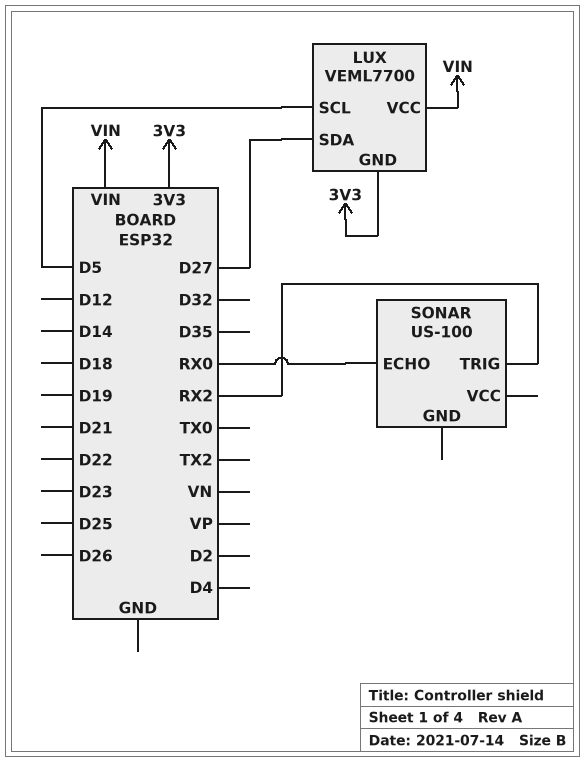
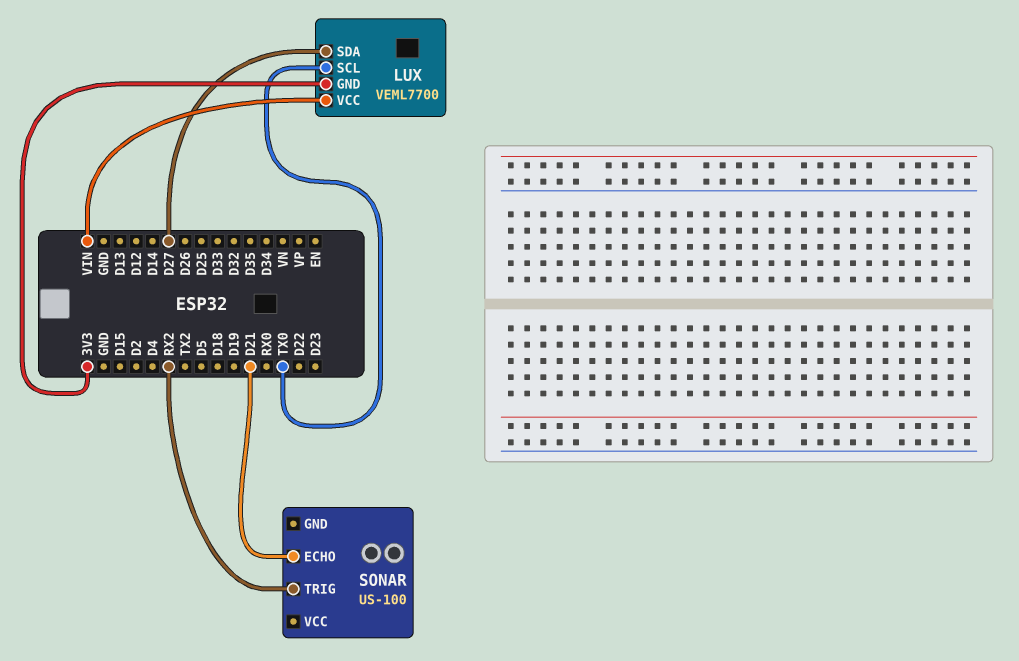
LUX pin SCL: D5 -> TX0
SONAR pin ECHO: RX0 -> D21

